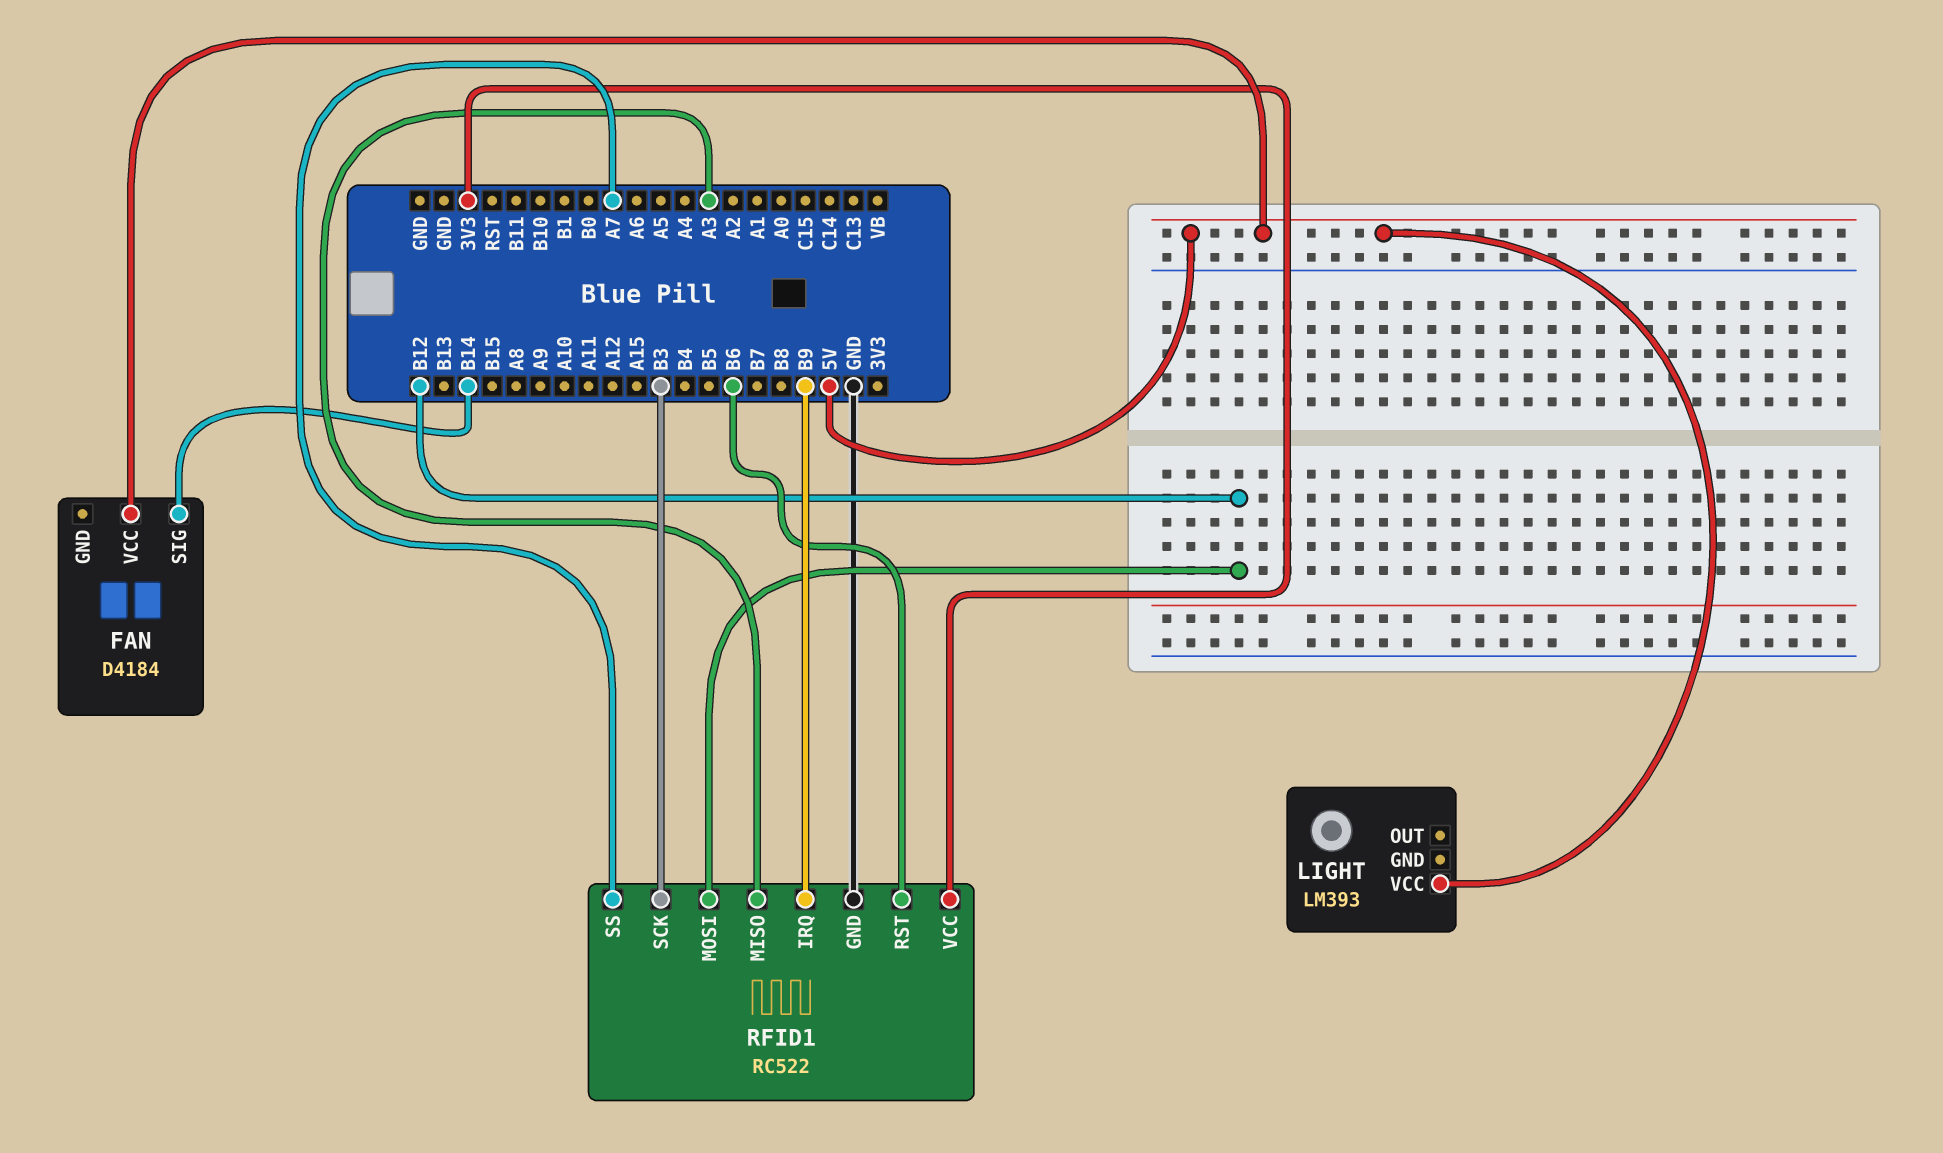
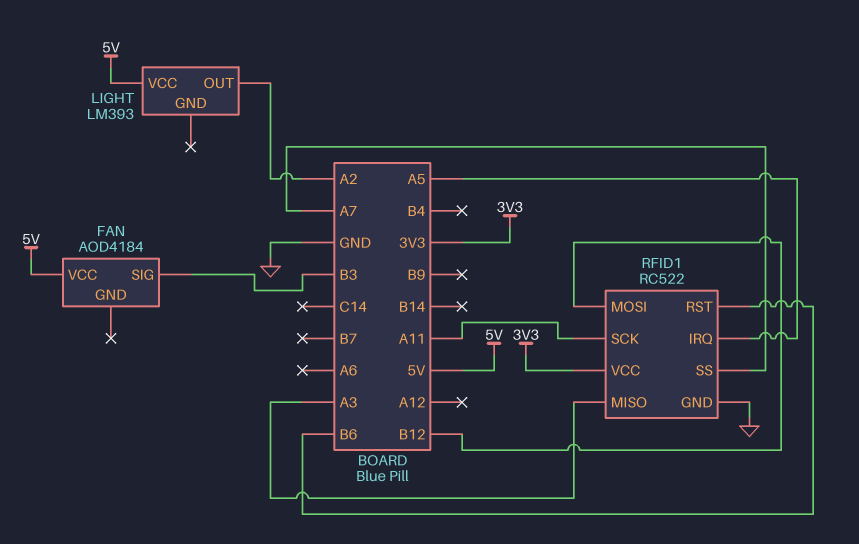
FAN: D4184 -> AOD4184
FAN pin SIG: B14 -> B3
LIGHT pin OUT: none -> A2
RFID1 pin IRQ: B9 -> A5
RFID1 pin SCK: B3 -> A11

